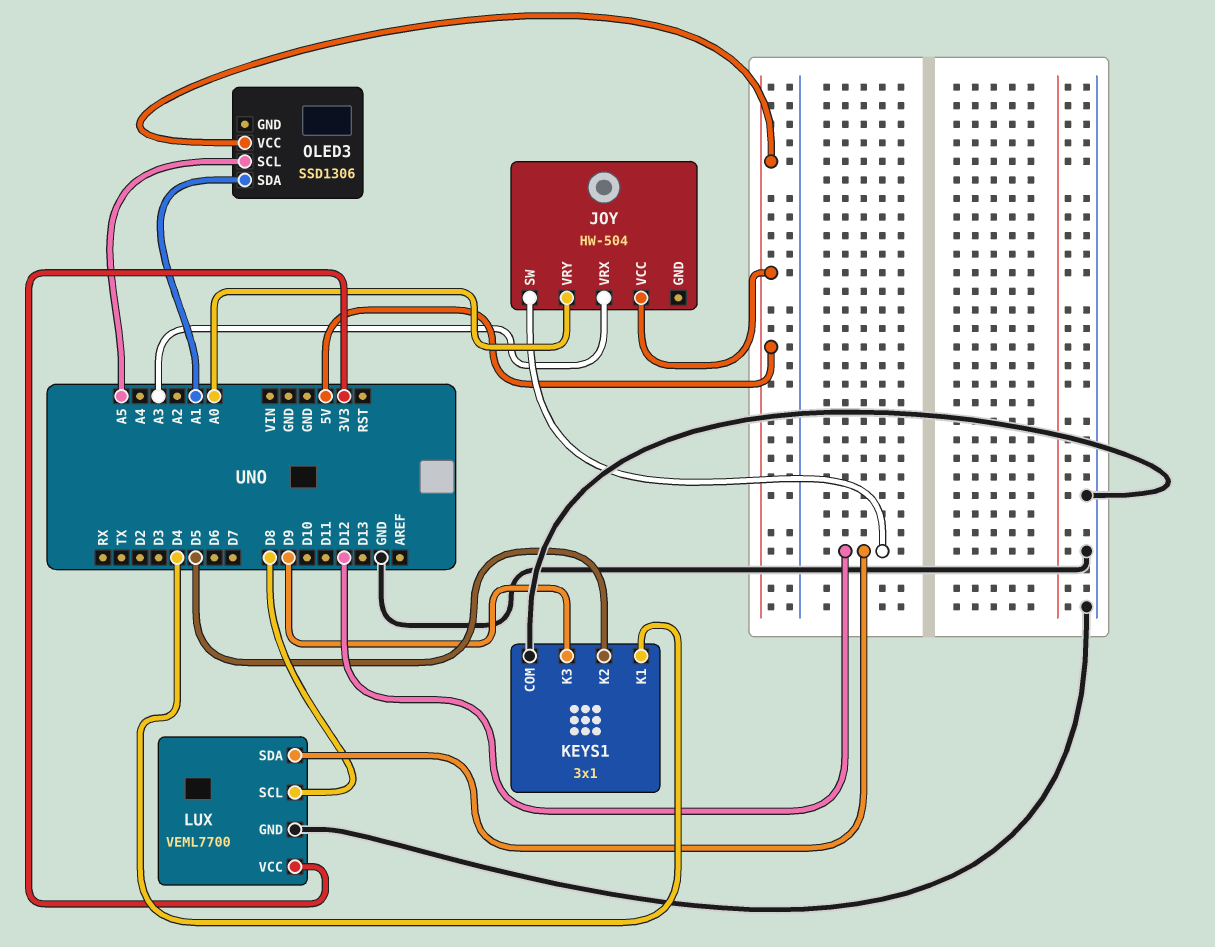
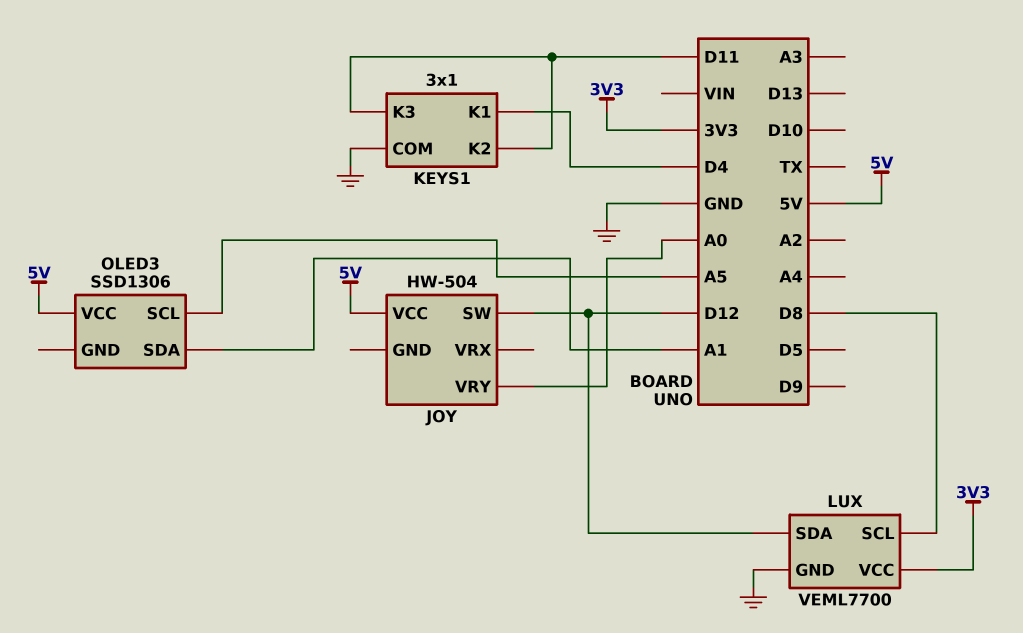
JOY pin VRX: A3 -> none
KEYS1 pin K2: D5 -> D11
KEYS1 pin K3: D9 -> D11

